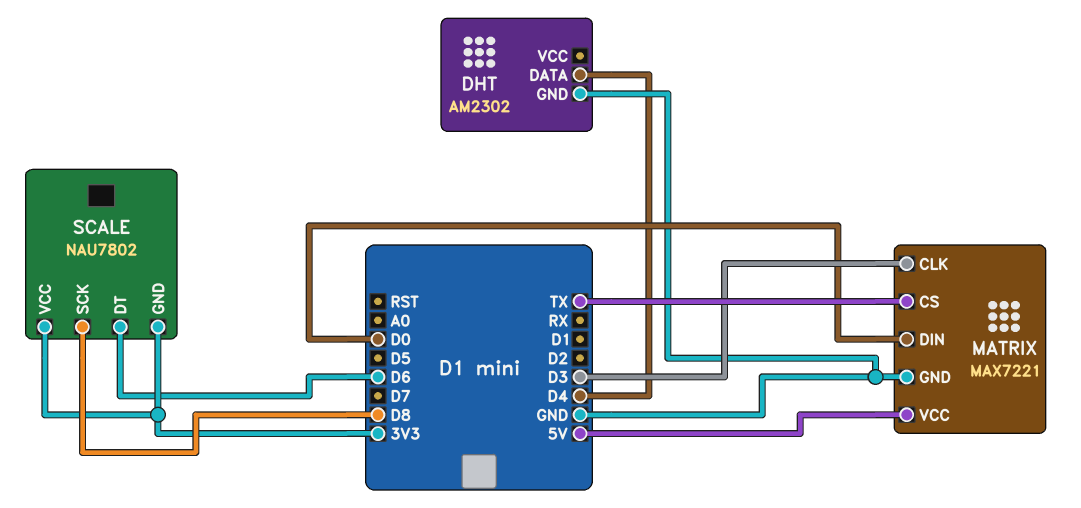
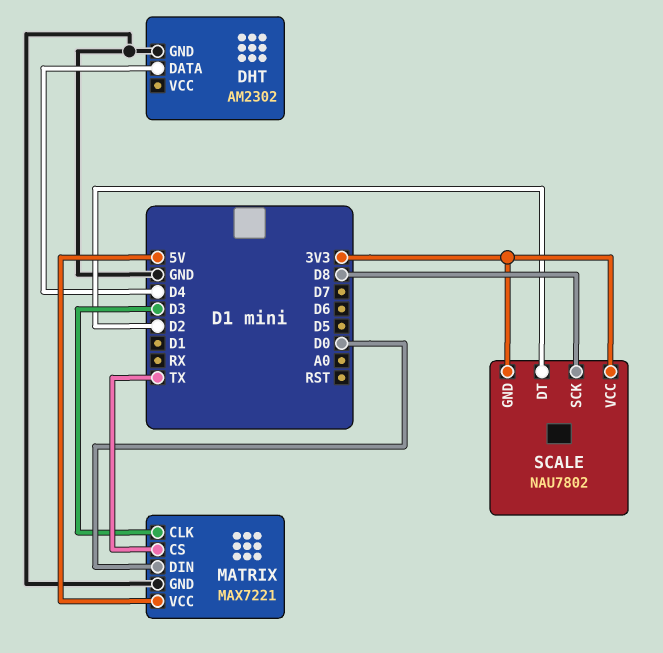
SCALE pin DT: D6 -> D2

